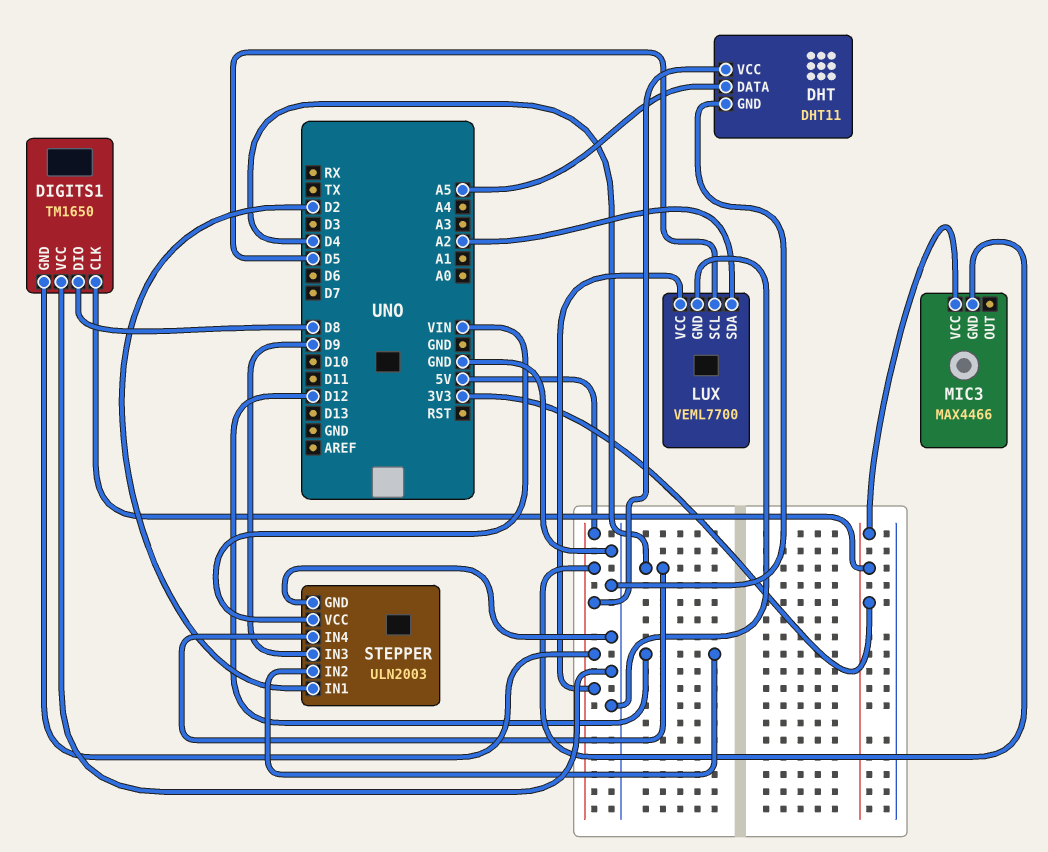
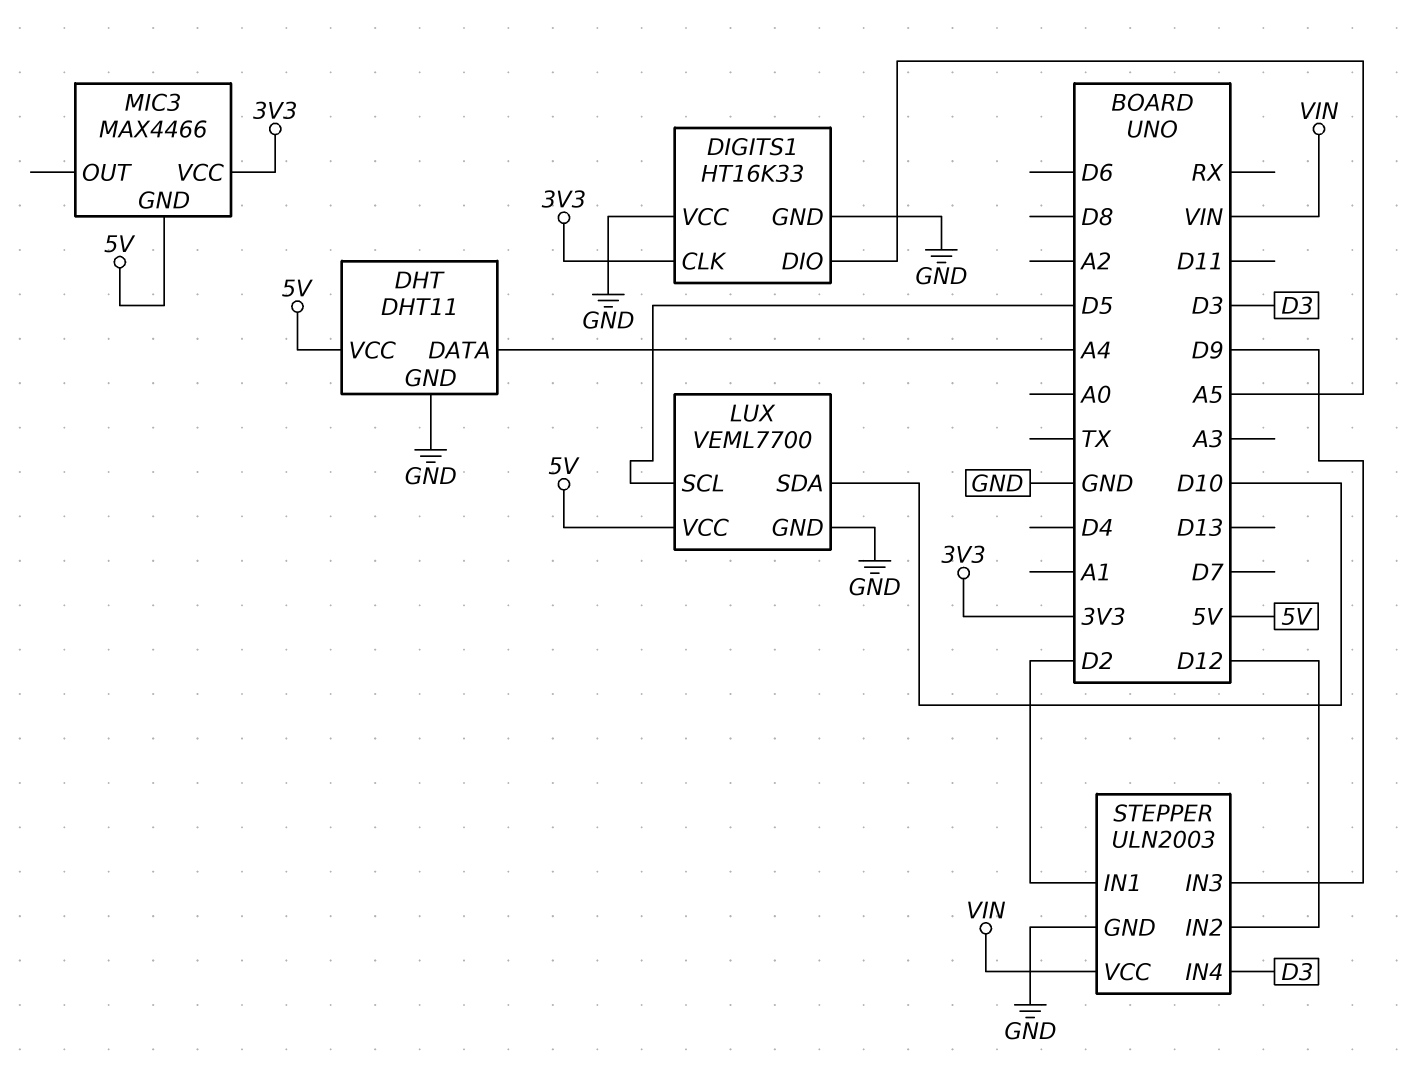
DHT pin DATA: A5 -> A4
DIGITS1: TM1650 -> HT16K33
DIGITS1 pin DIO: D8 -> A5
DIGITS1 pin GND: 5V -> GND
LUX pin SDA: A2 -> D10
STEPPER pin IN4: D4 -> D3

